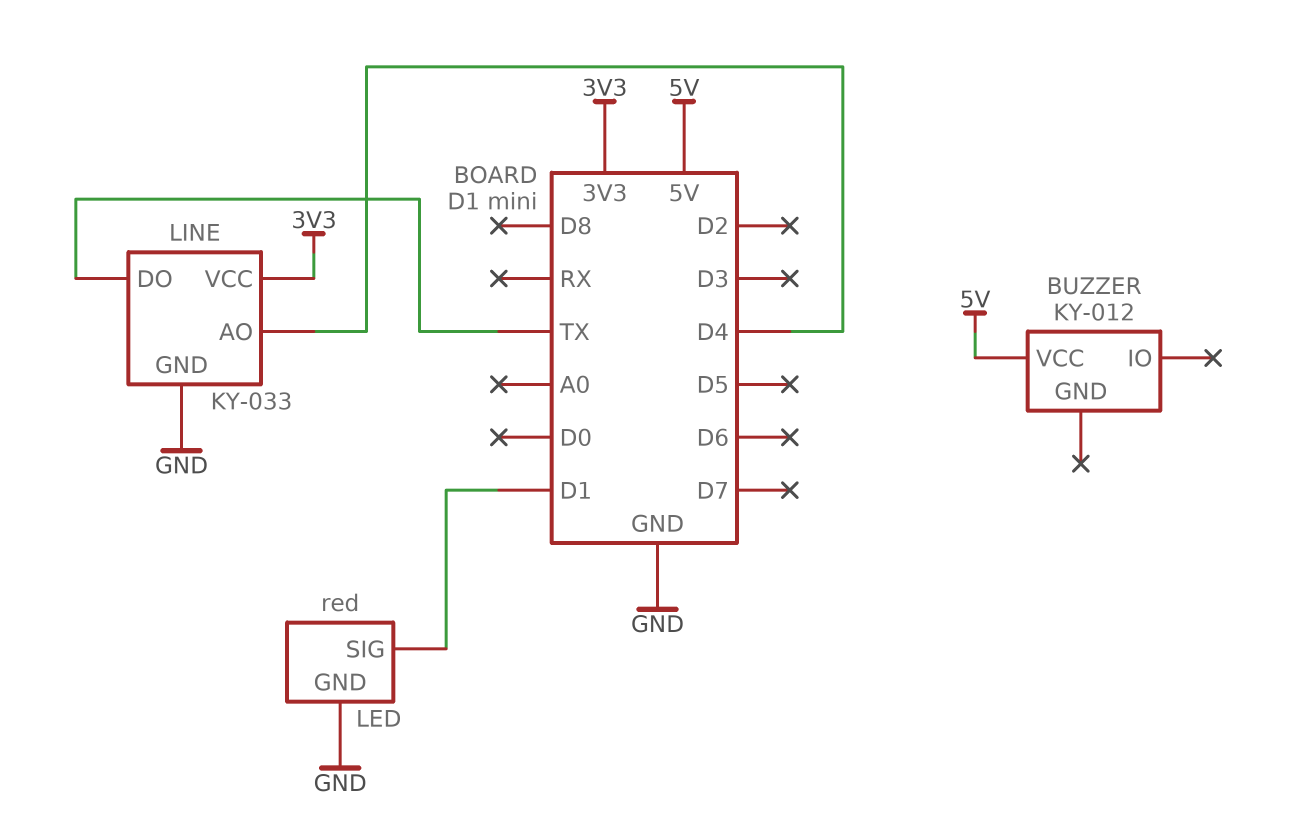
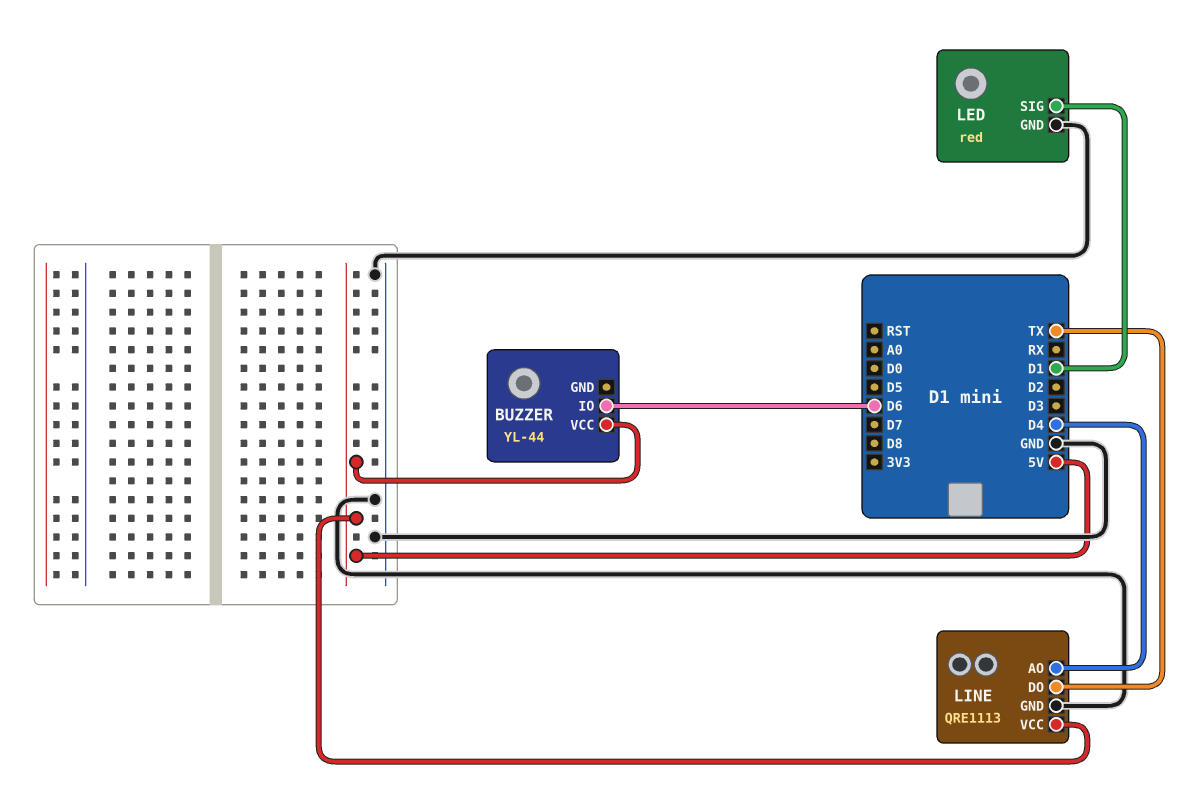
BUZZER: KY-012 -> YL-44
BUZZER pin IO: none -> D6
LINE: KY-033 -> QRE1113
LINE pin VCC: 3V3 -> 5V

